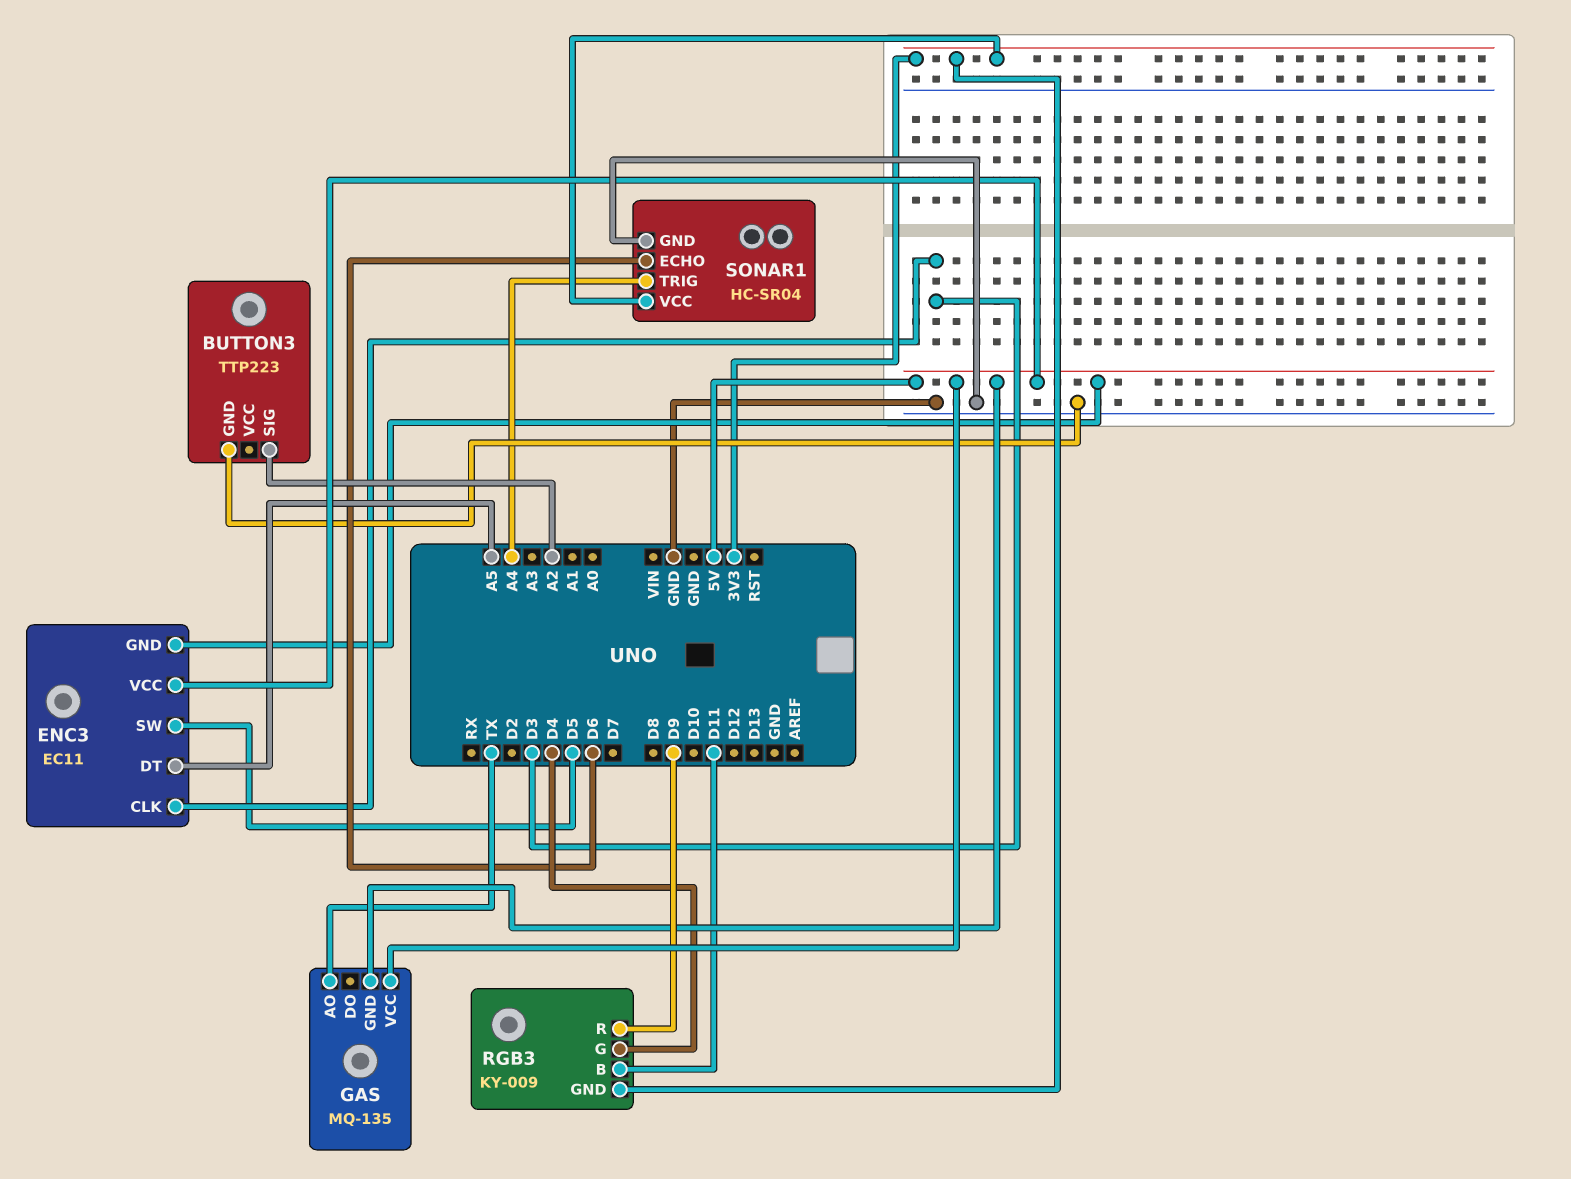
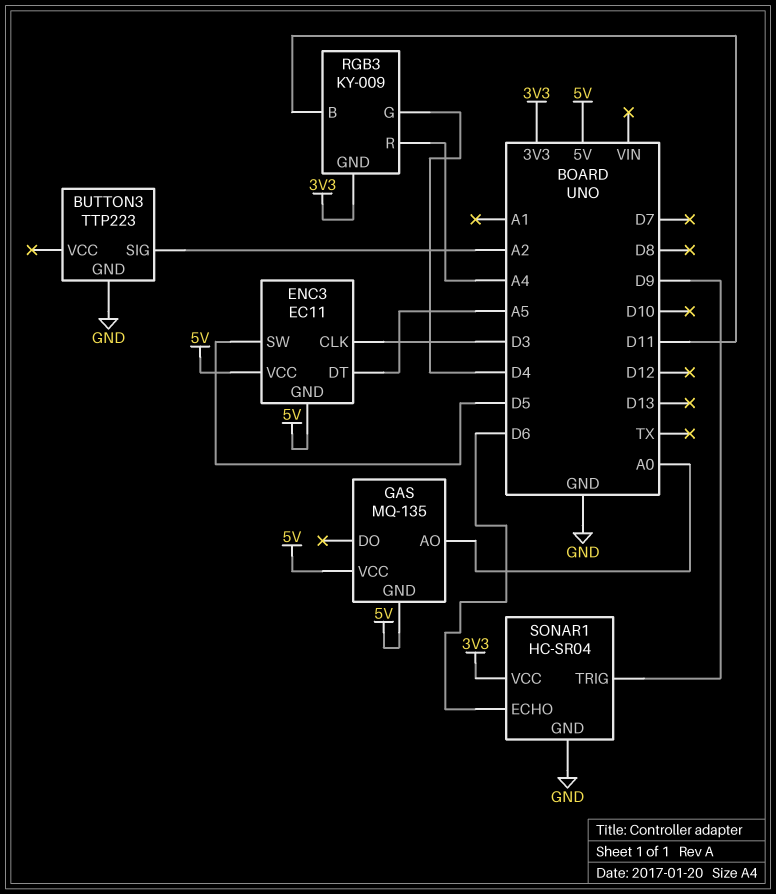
GAS pin AO: TX -> A0
RGB3 pin R: D9 -> A4
SONAR1 pin TRIG: A4 -> D9

